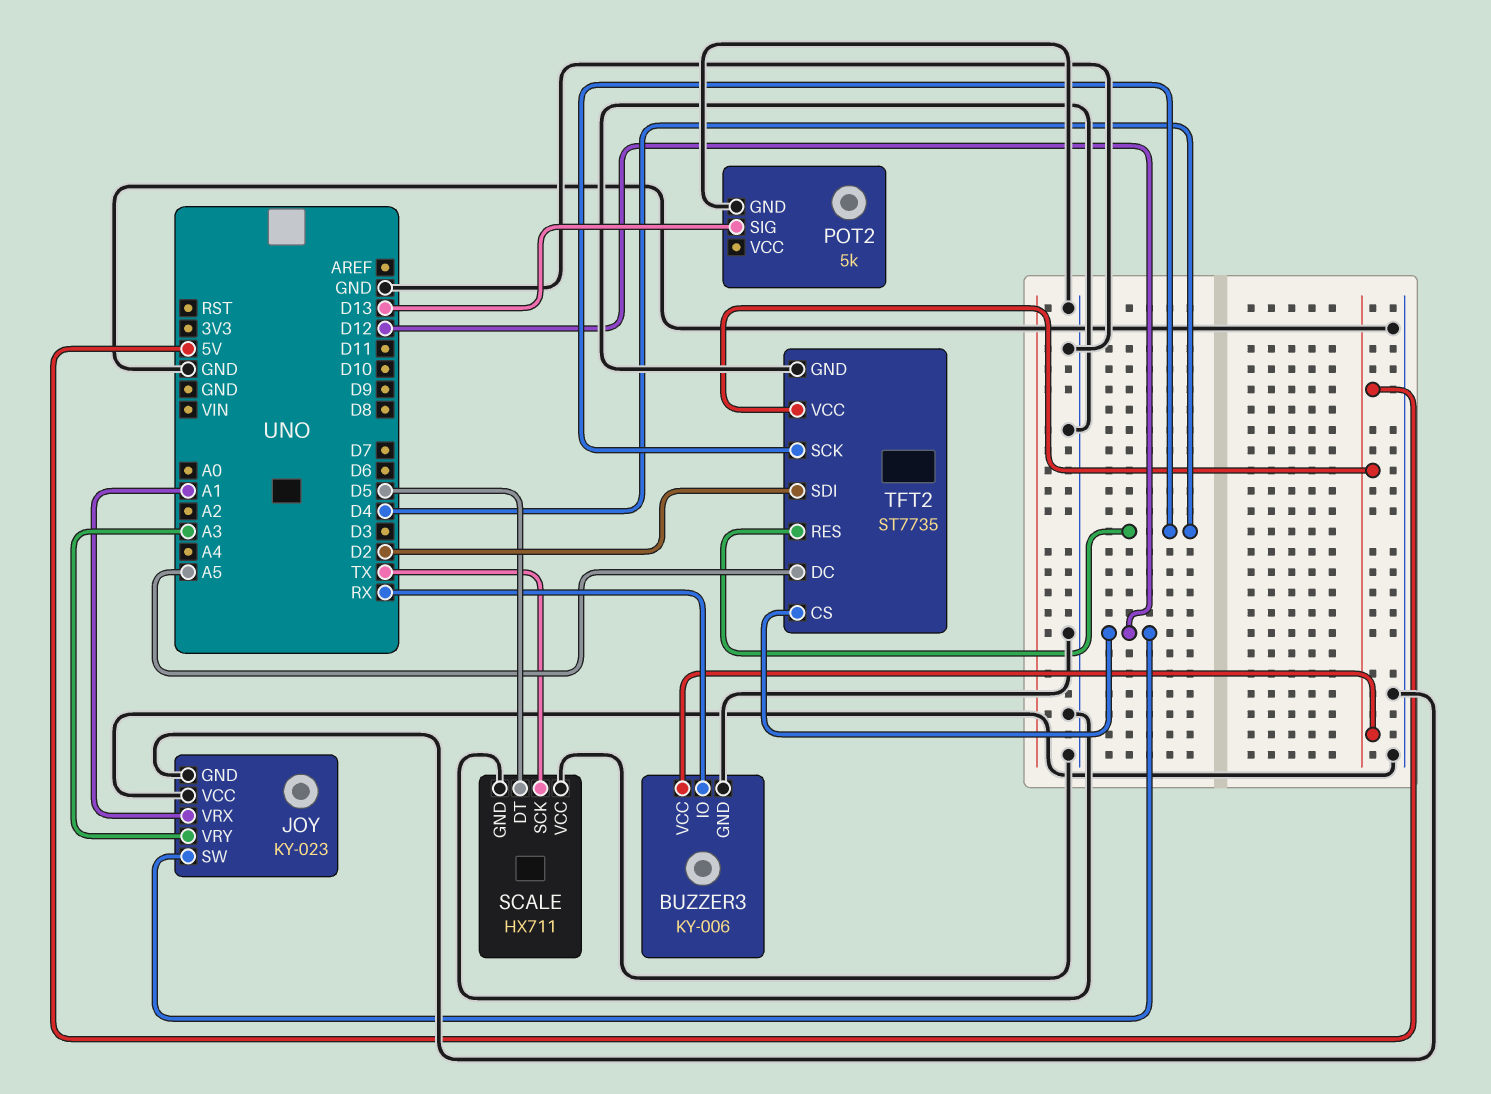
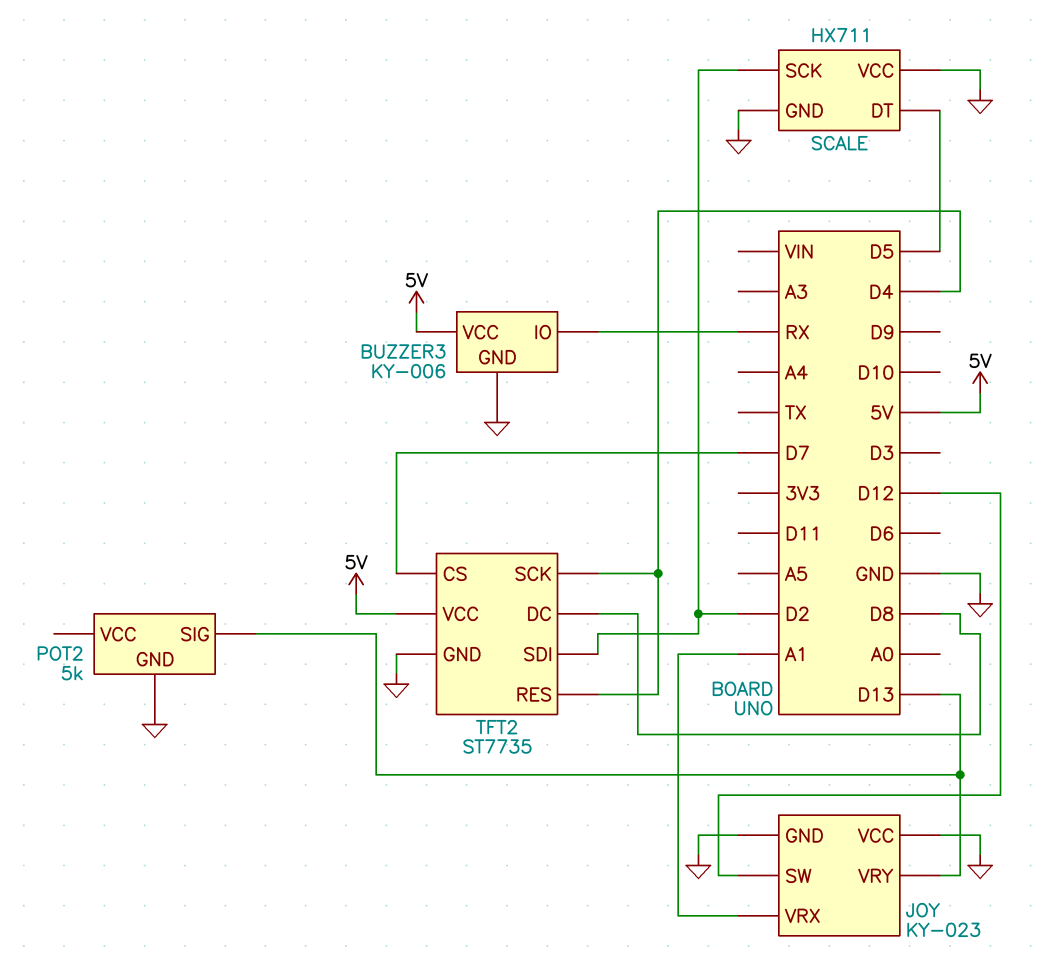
JOY pin VRY: A3 -> D13
SCALE pin SCK: TX -> D2
TFT2 pin CS: D12 -> D7
TFT2 pin DC: A5 -> D8

